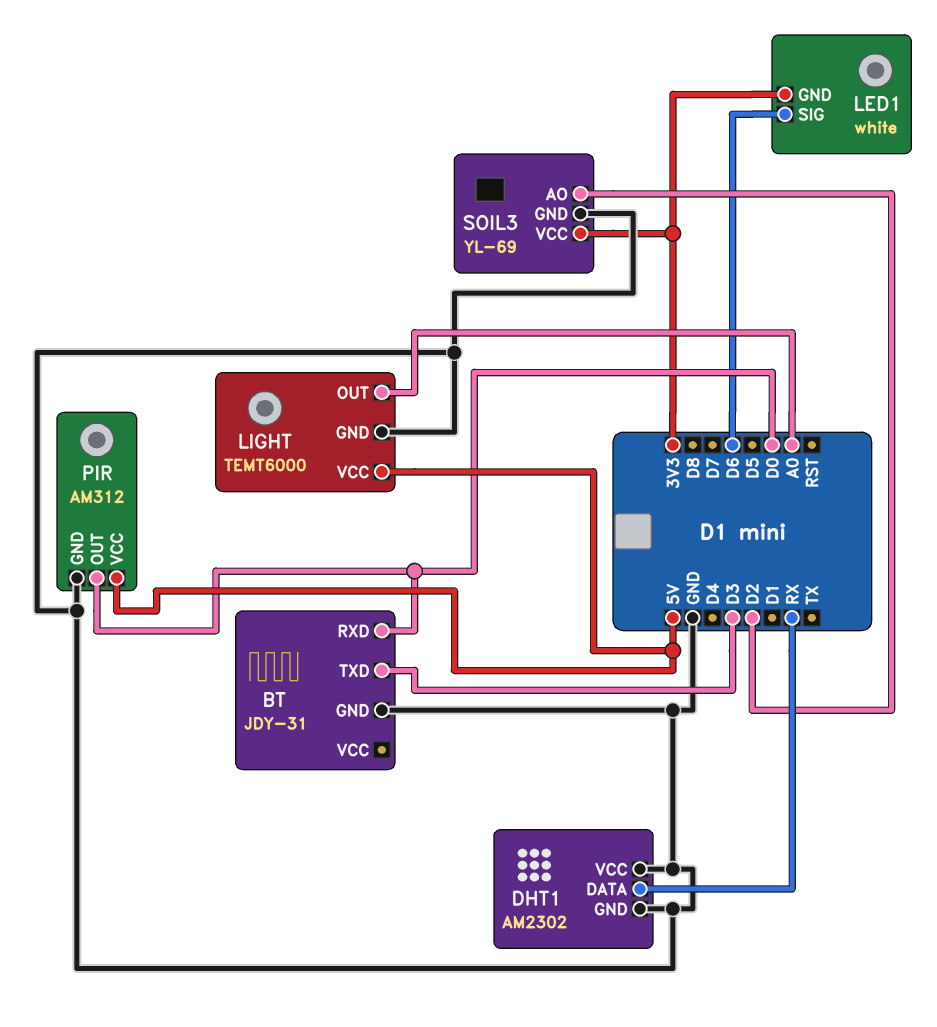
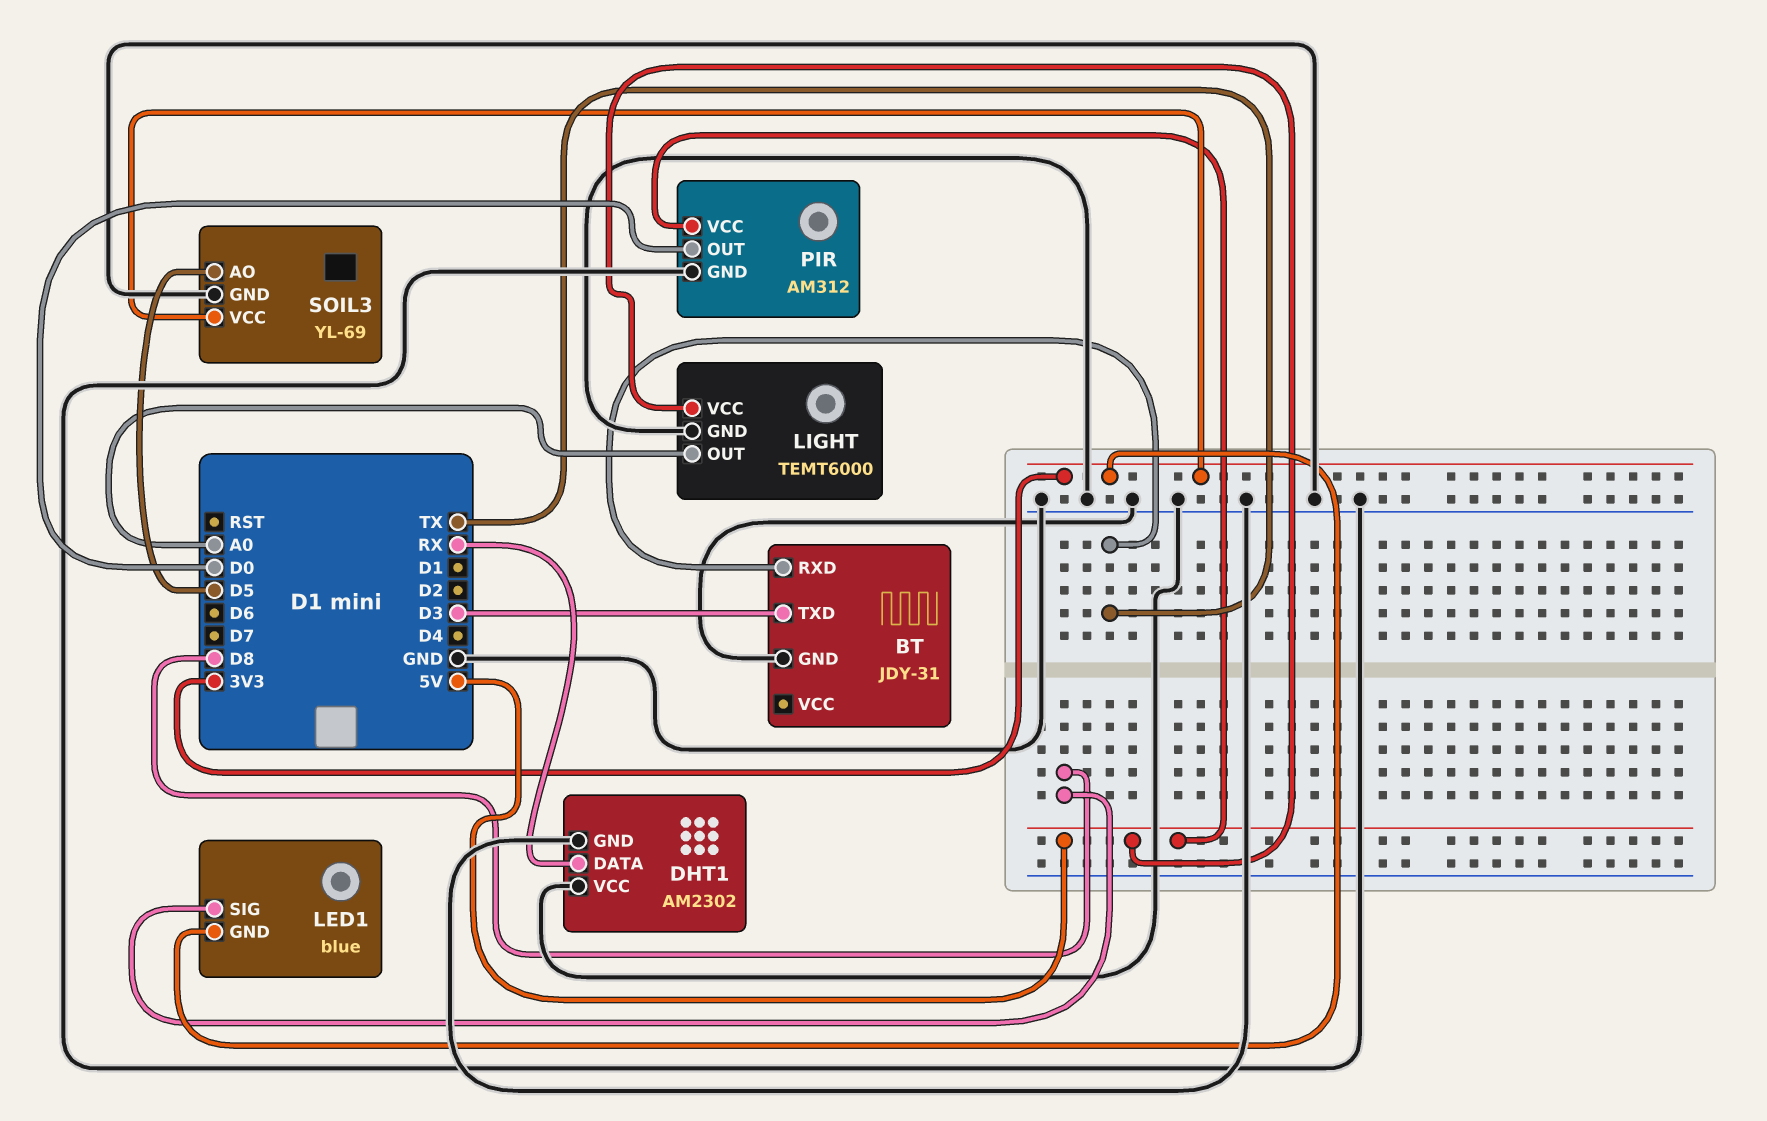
BT pin RXD: D0 -> TX
LED1: white -> blue
LED1 pin SIG: D6 -> D8
SOIL3 pin AO: D2 -> D5

